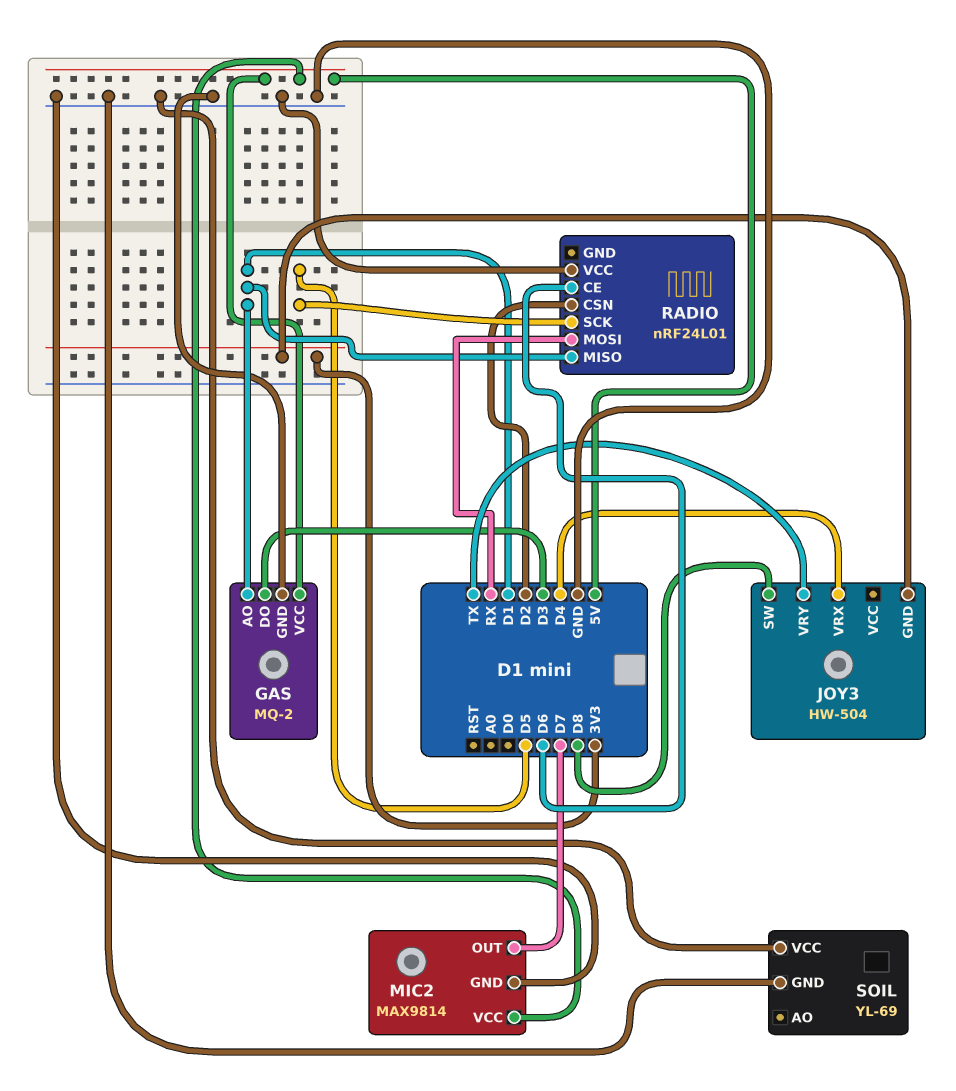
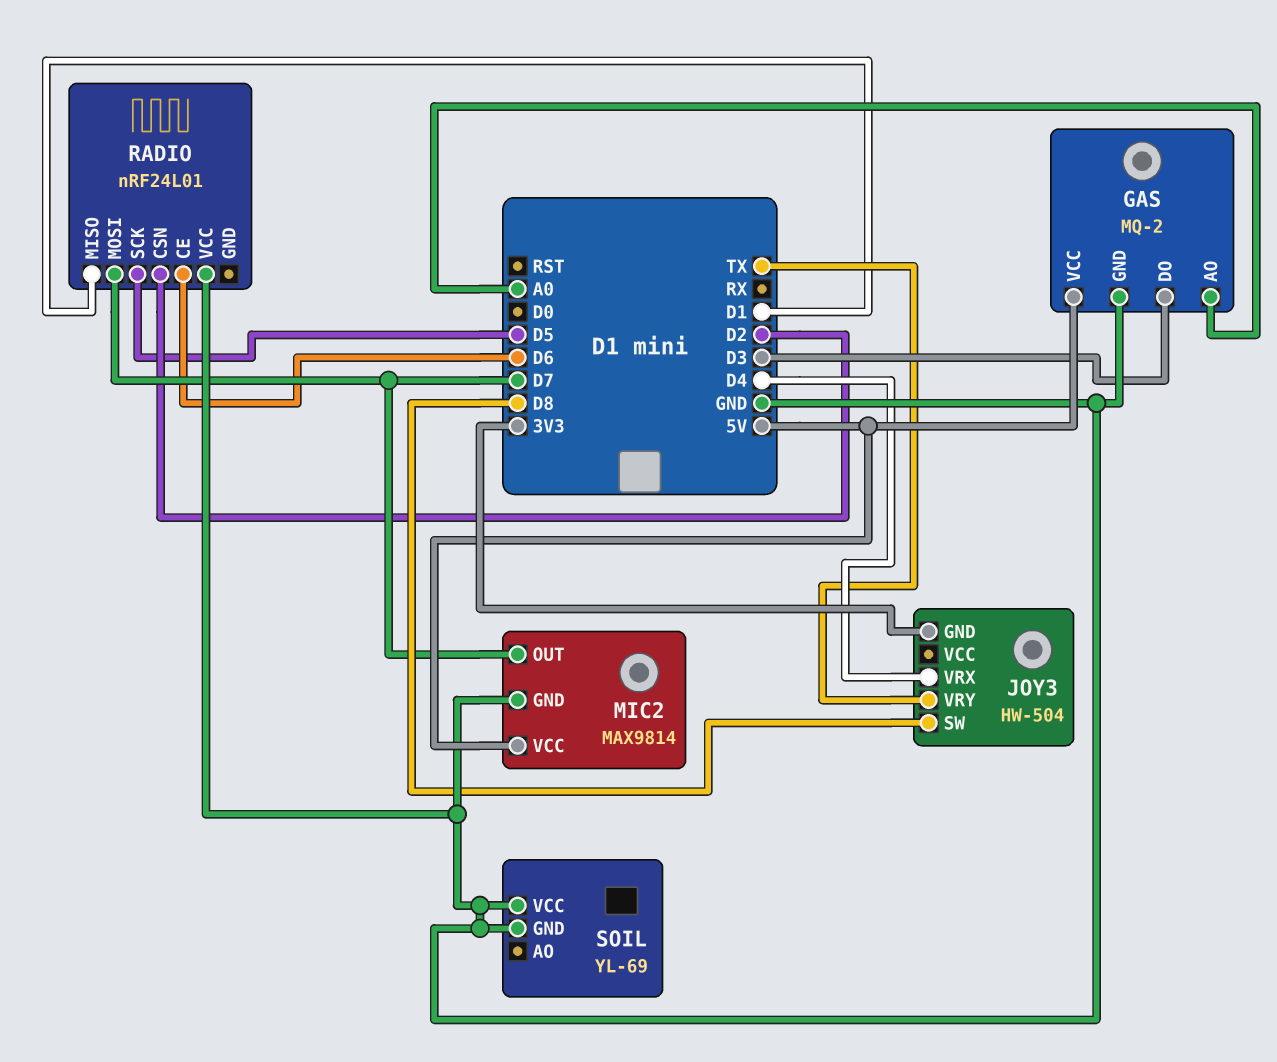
GAS pin AO: D1 -> A0
RADIO pin MOSI: RX -> D7

